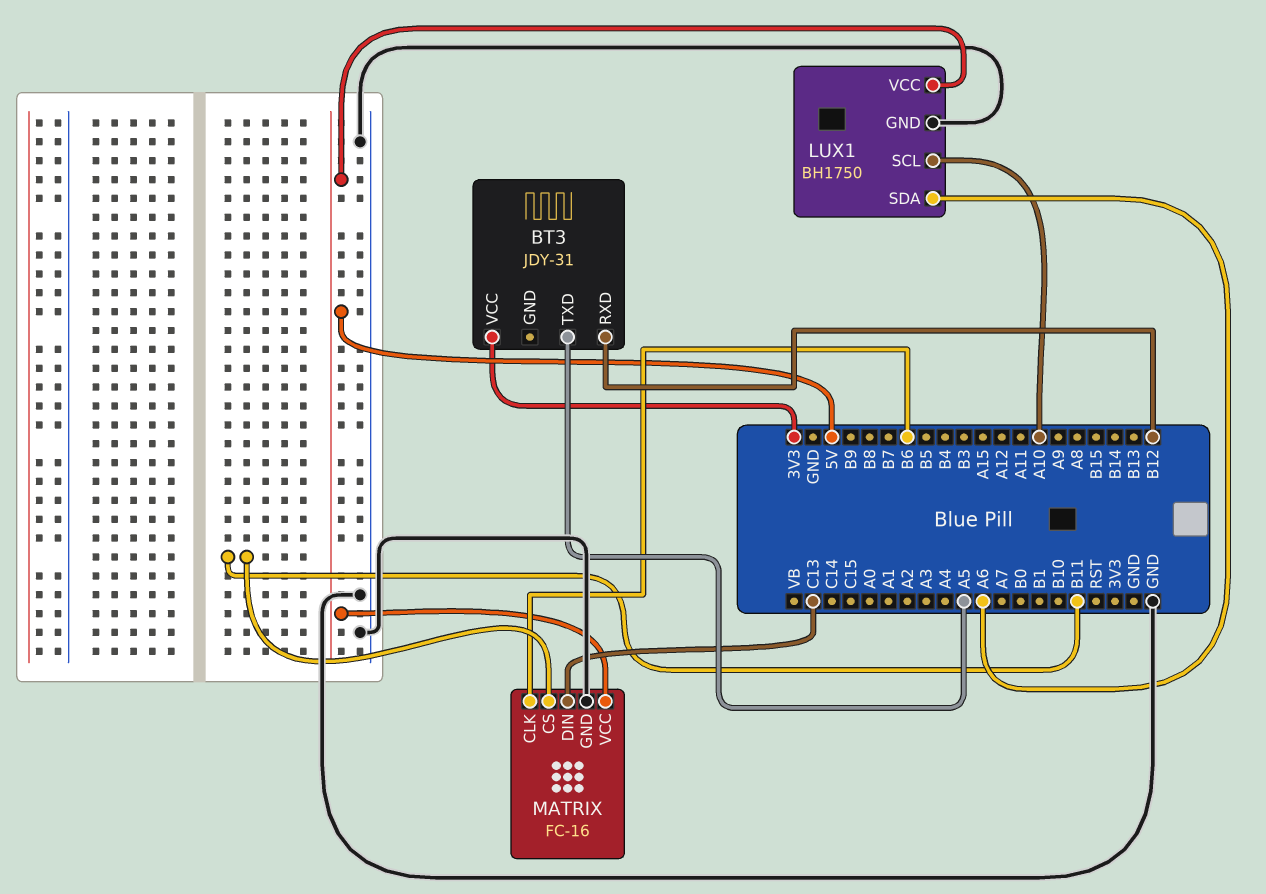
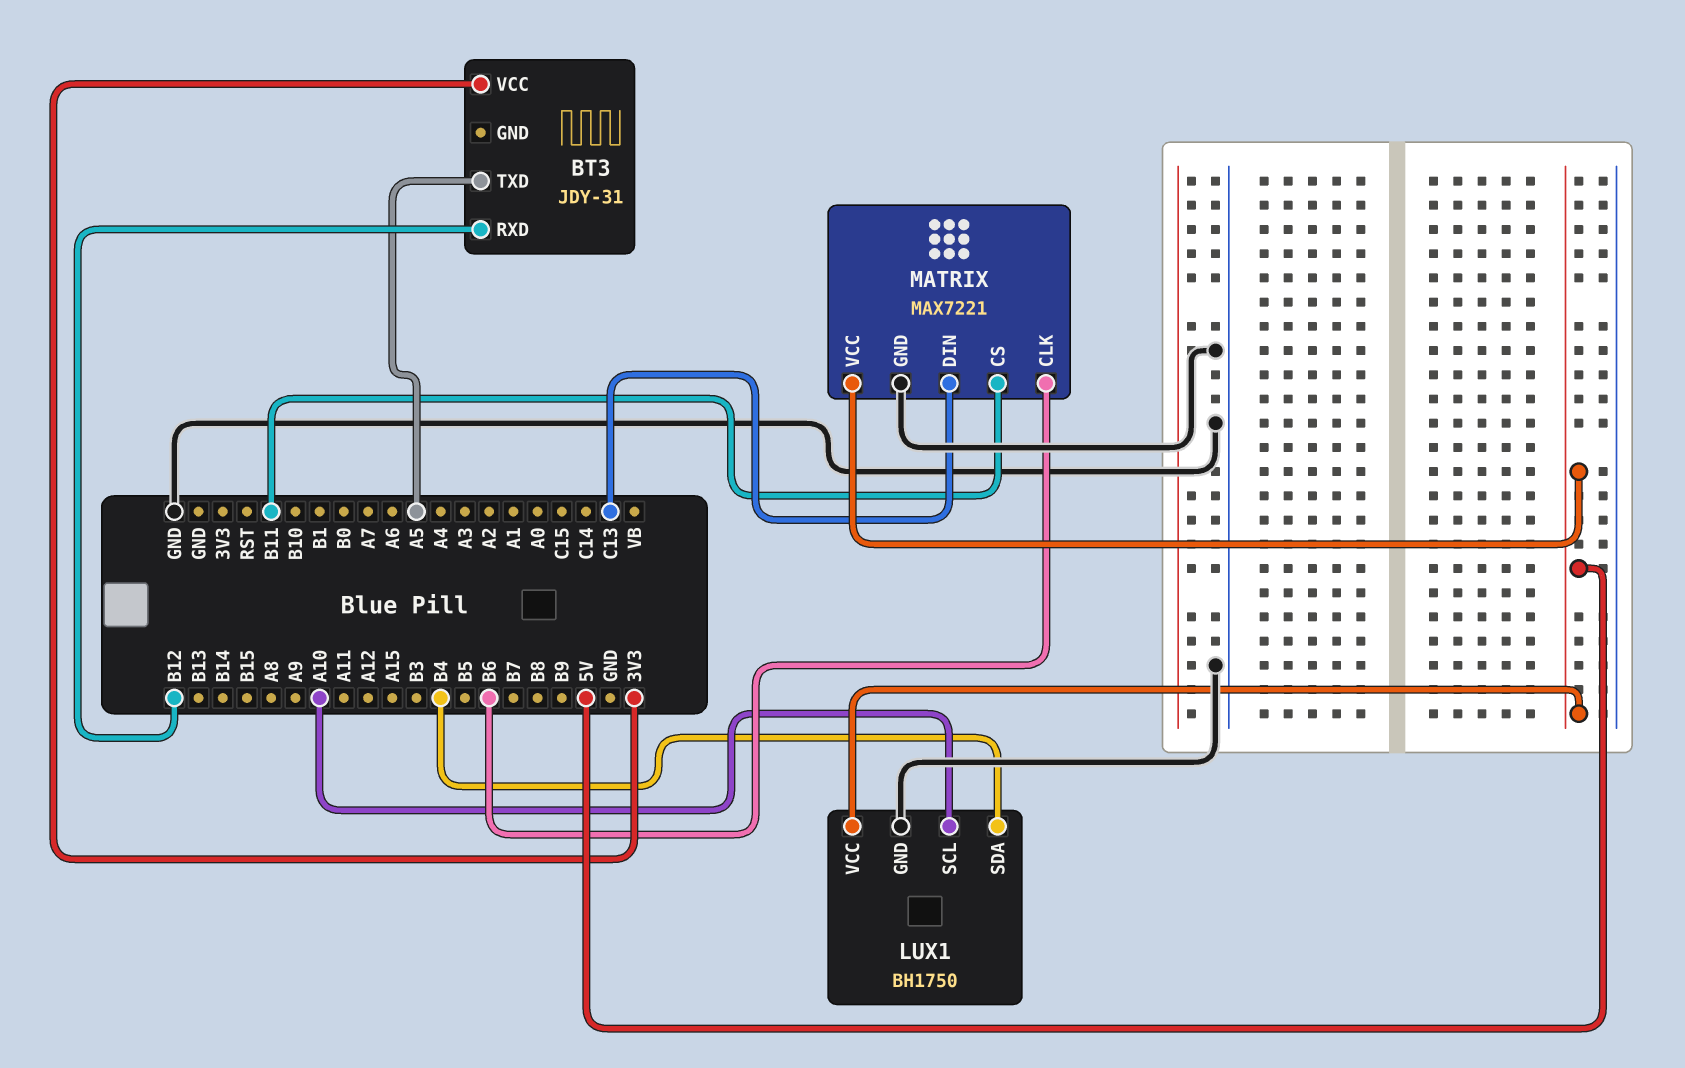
LUX1 pin SDA: A6 -> B4
MATRIX: FC-16 -> MAX7221

